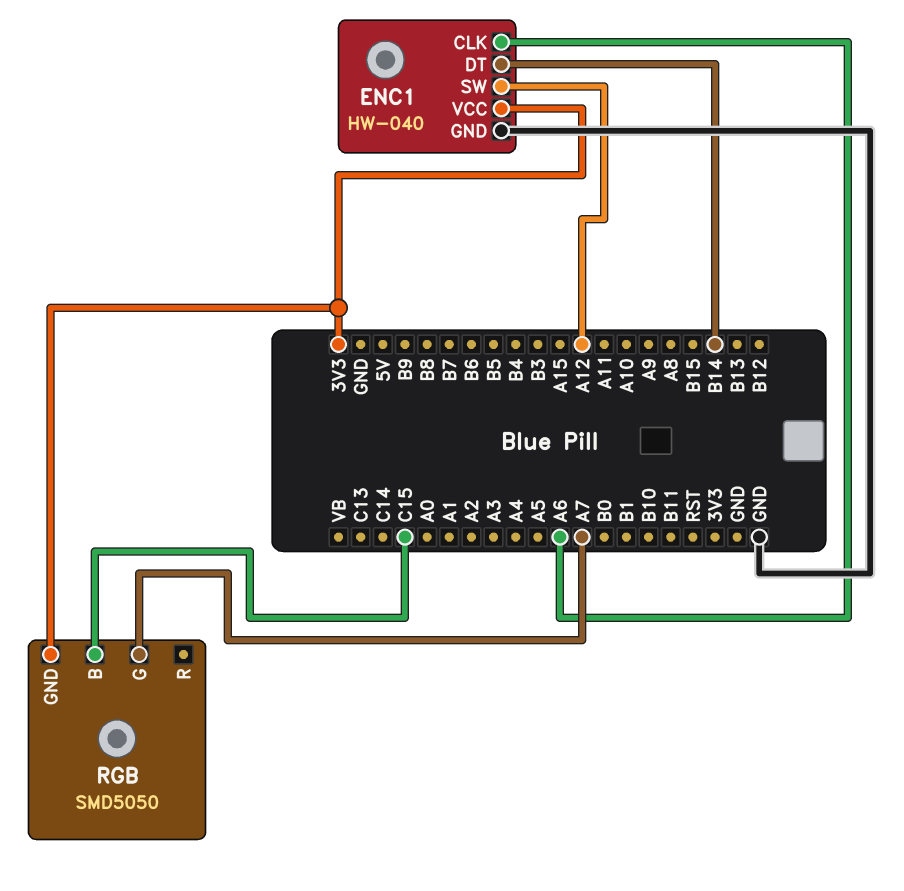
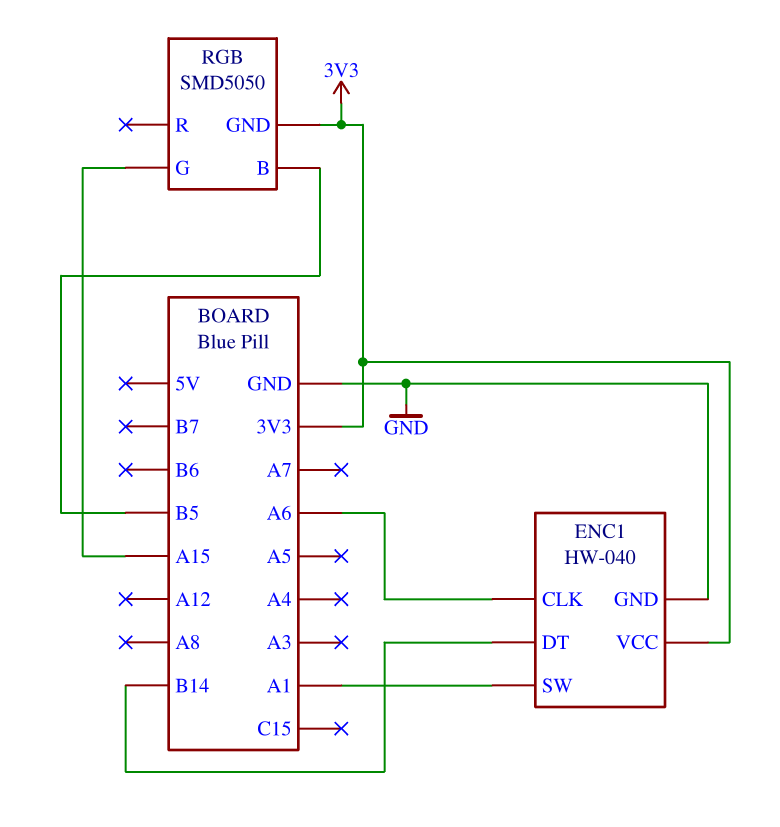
ENC1 pin SW: A12 -> A1
RGB pin B: C15 -> B5
RGB pin G: A7 -> A15

